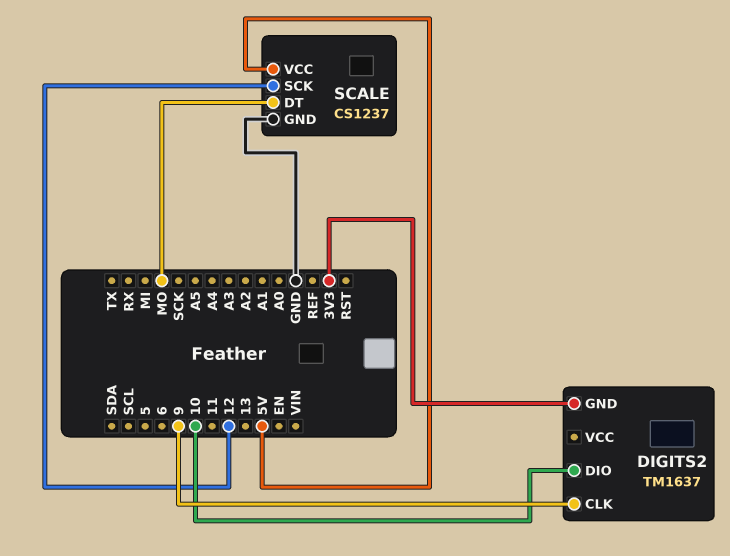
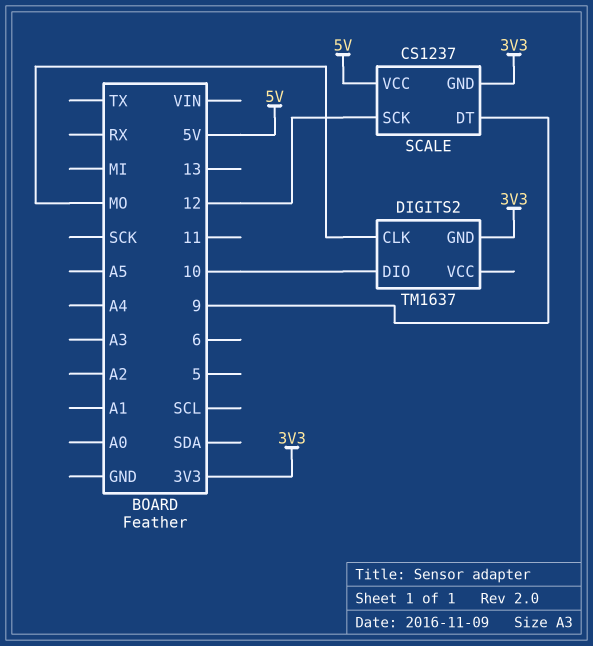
DIGITS2 pin CLK: 9 -> MO
SCALE pin DT: MO -> 9
SCALE pin GND: GND -> 3V3

